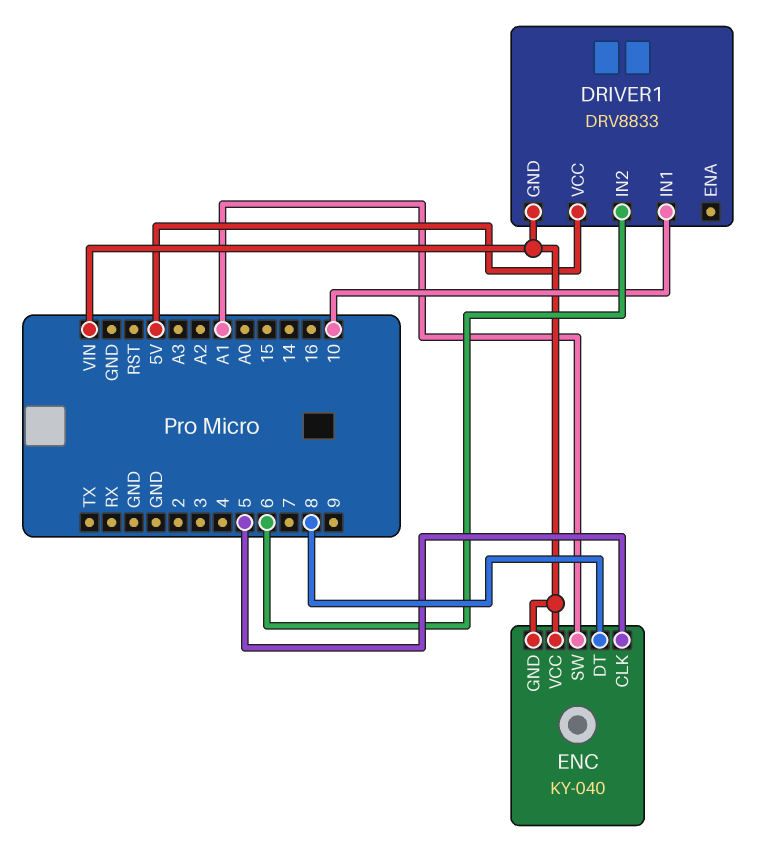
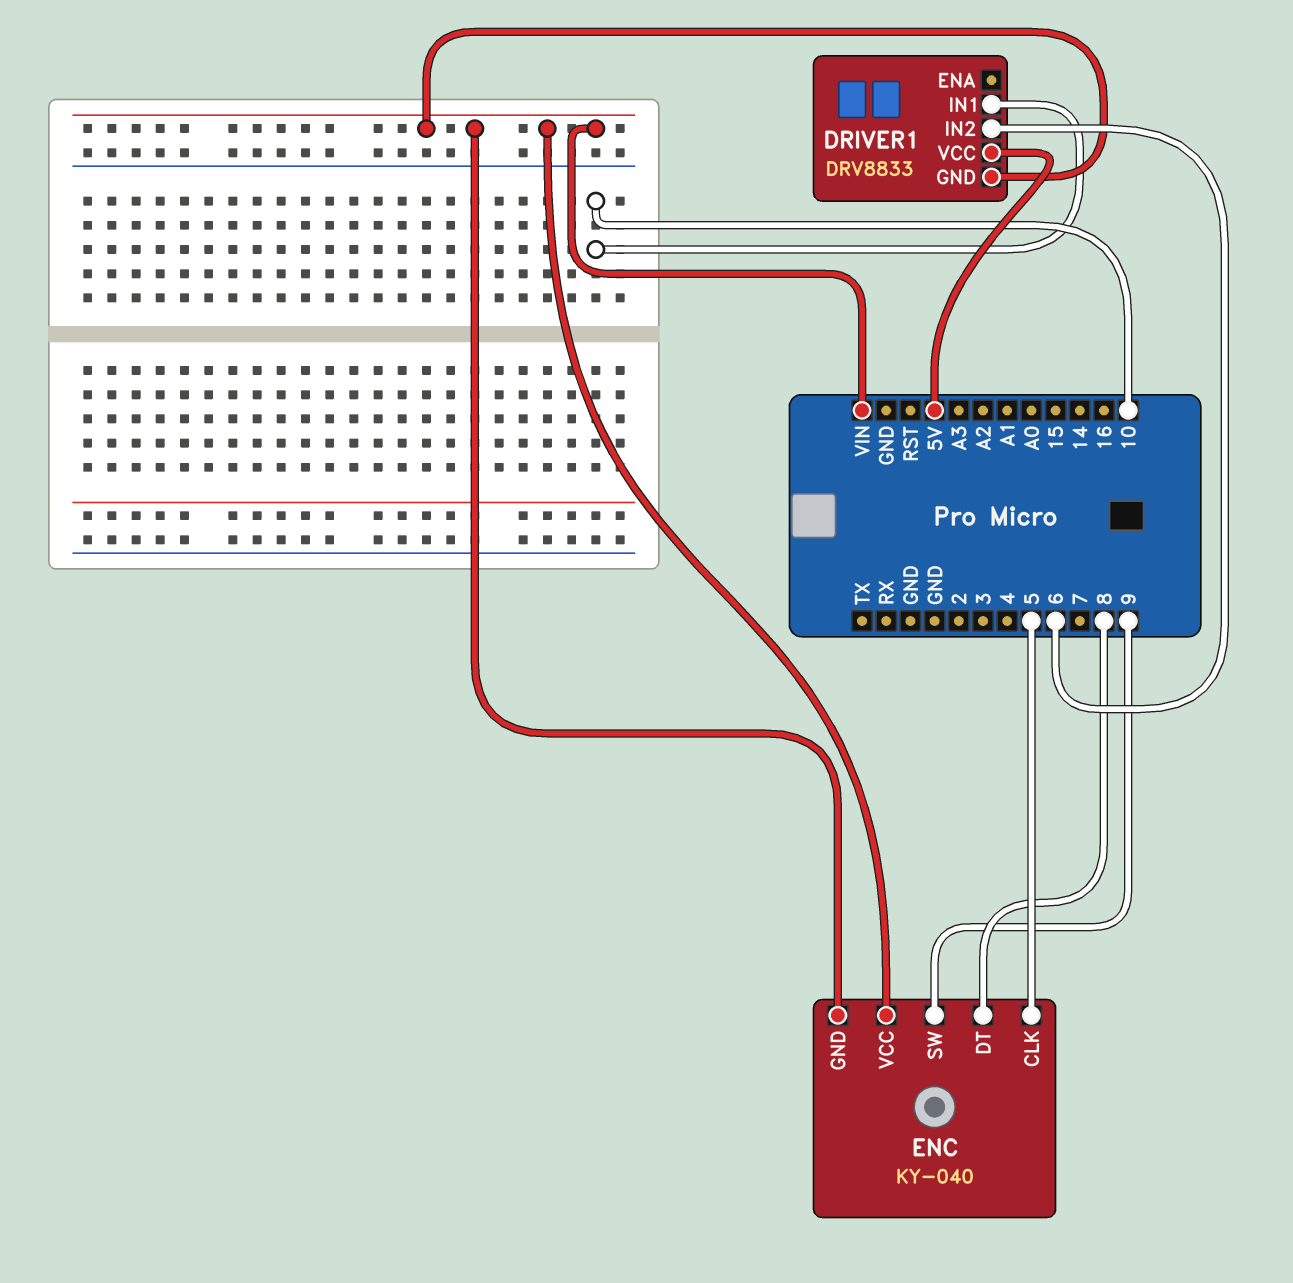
ENC pin SW: A1 -> 9

